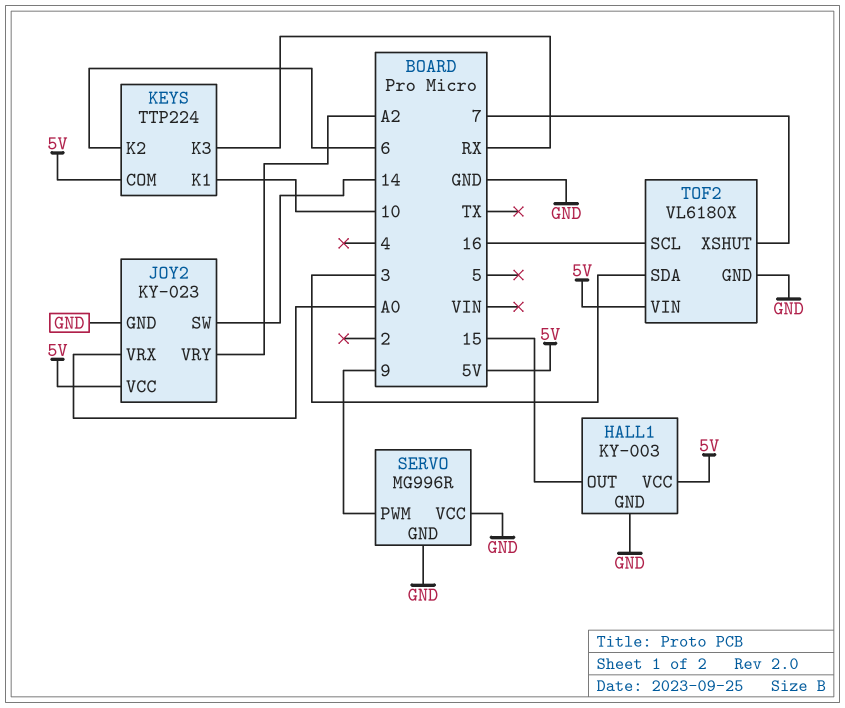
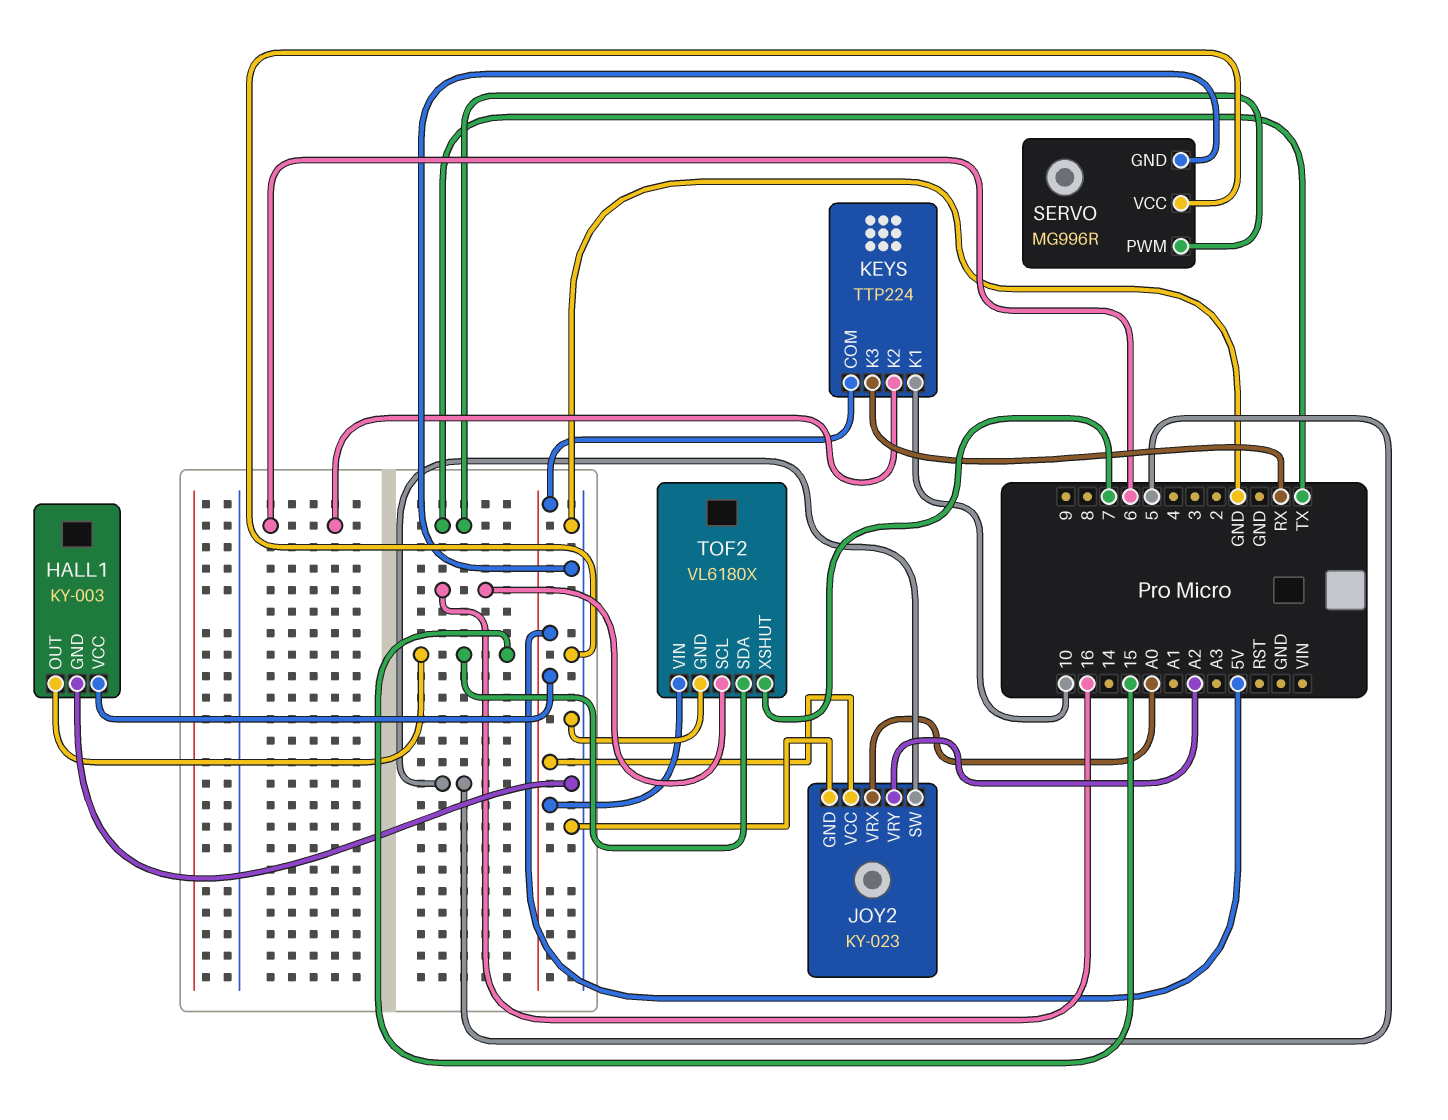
JOY2 pin SW: 14 -> 5
SERVO pin PWM: 9 -> TX
TOF2 pin SDA: 3 -> 15

